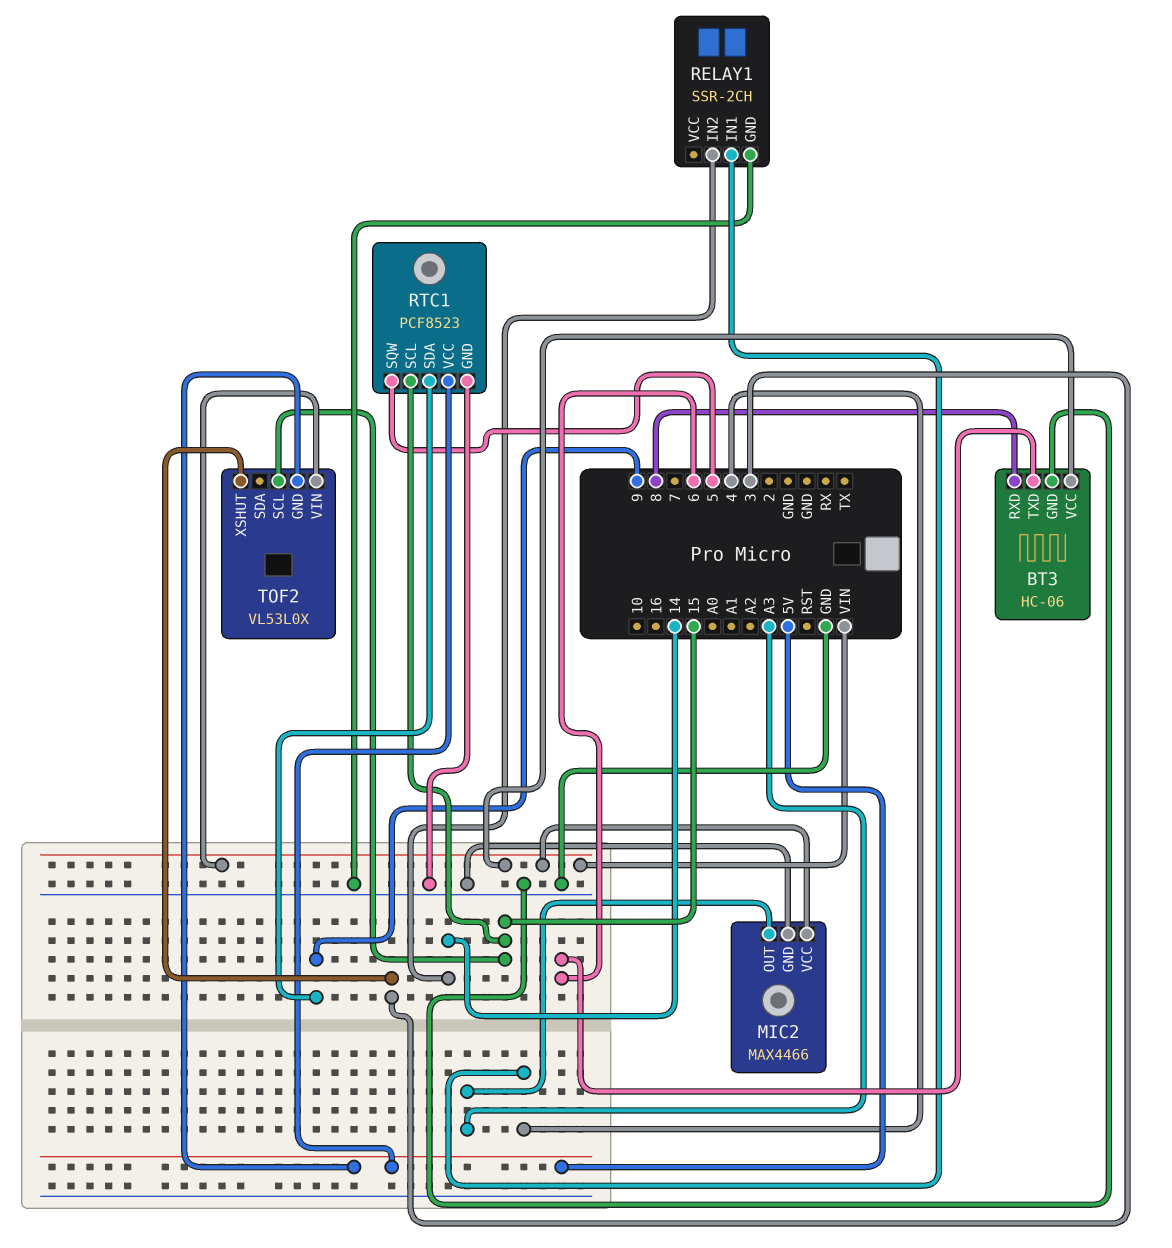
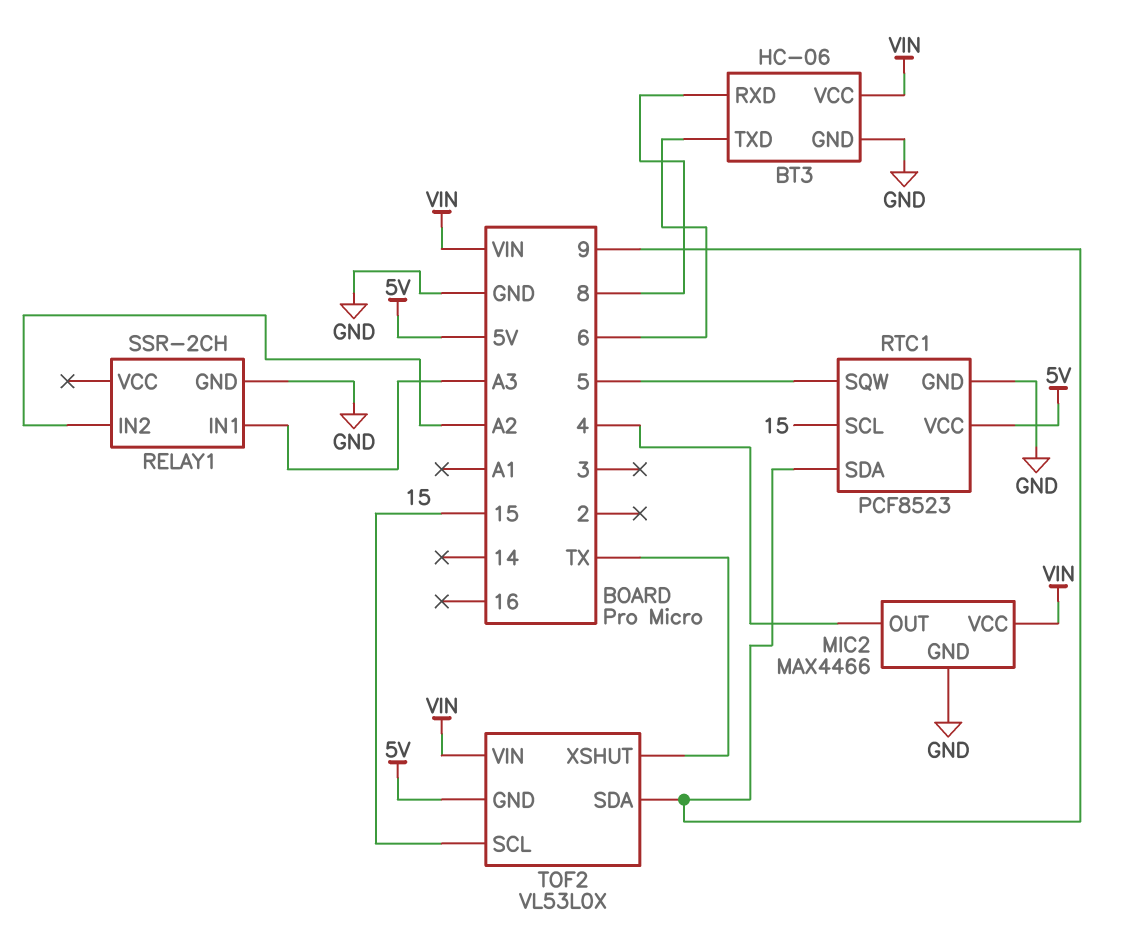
MIC2 pin OUT: A3 -> 4
RELAY1 pin IN1: 4 -> A3
RELAY1 pin IN2: 14 -> A2
TOF2 pin SDA: none -> 9
TOF2 pin XSHUT: 3 -> TX

